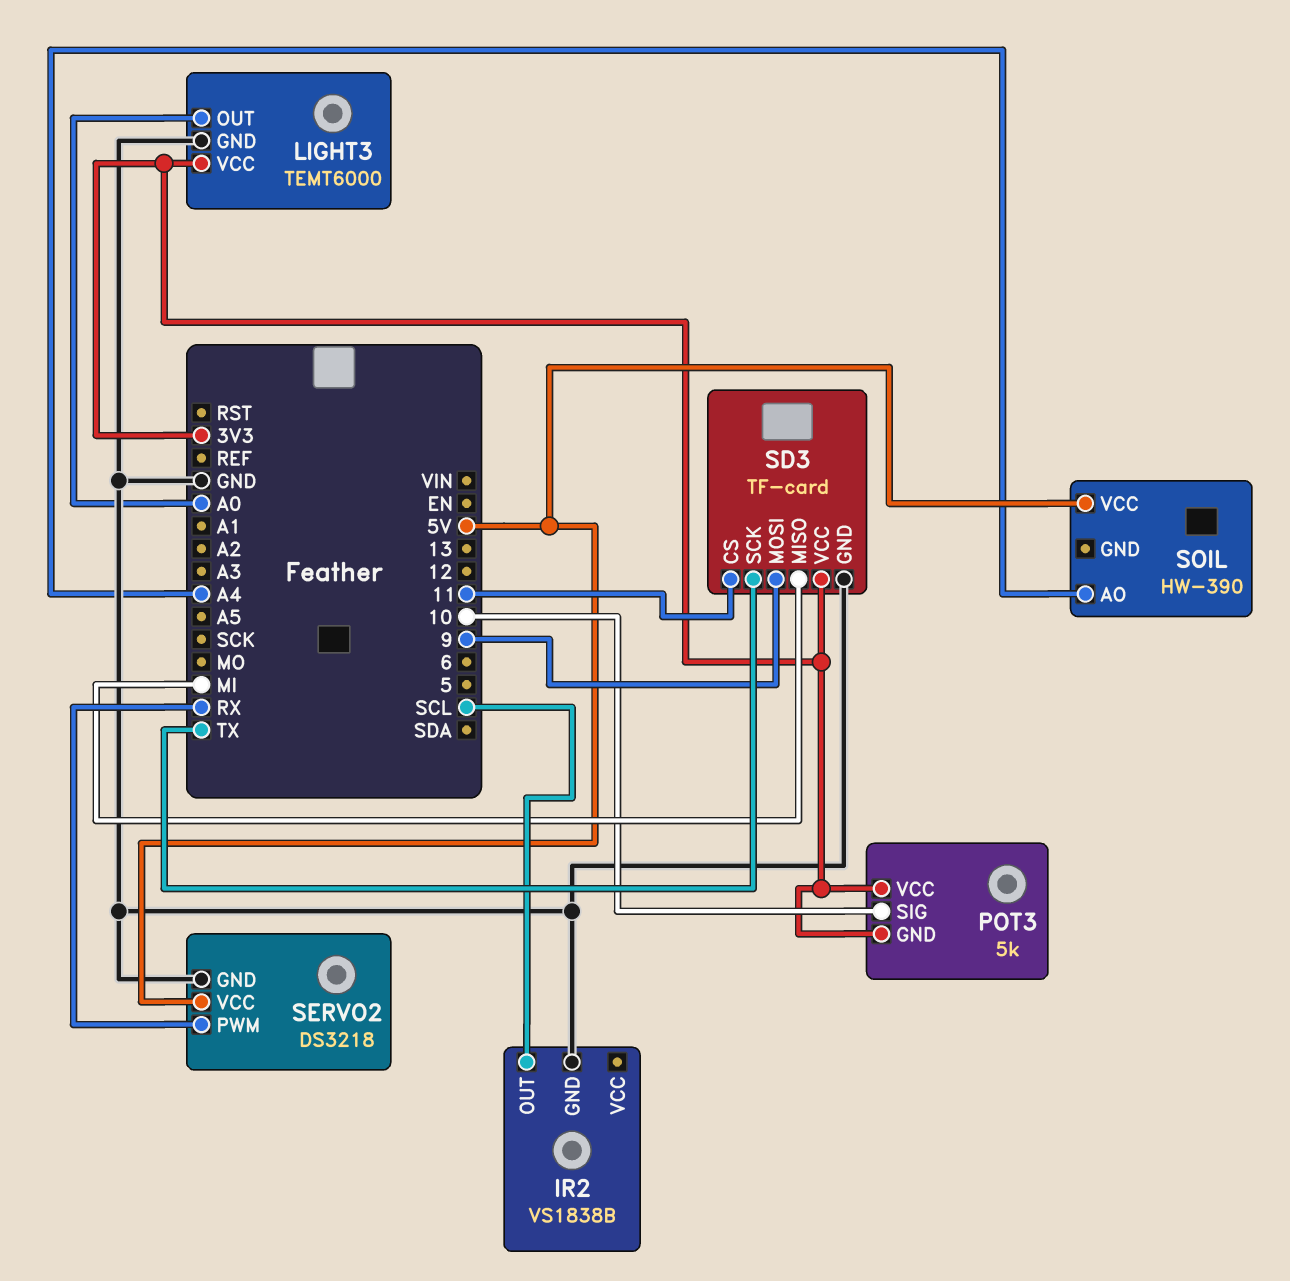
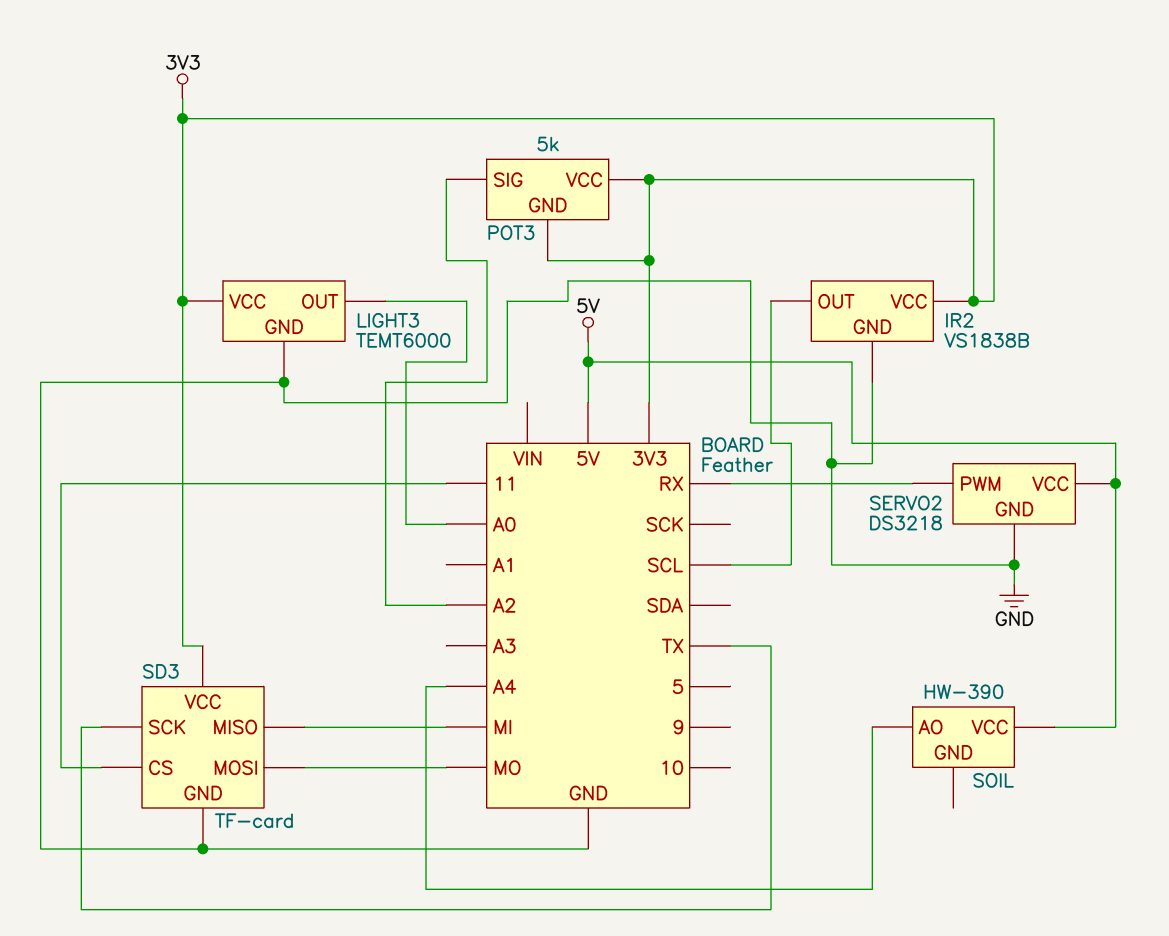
IR2 pin VCC: none -> 3V3
POT3 pin SIG: 10 -> A2
SD3 pin MOSI: 9 -> MO

